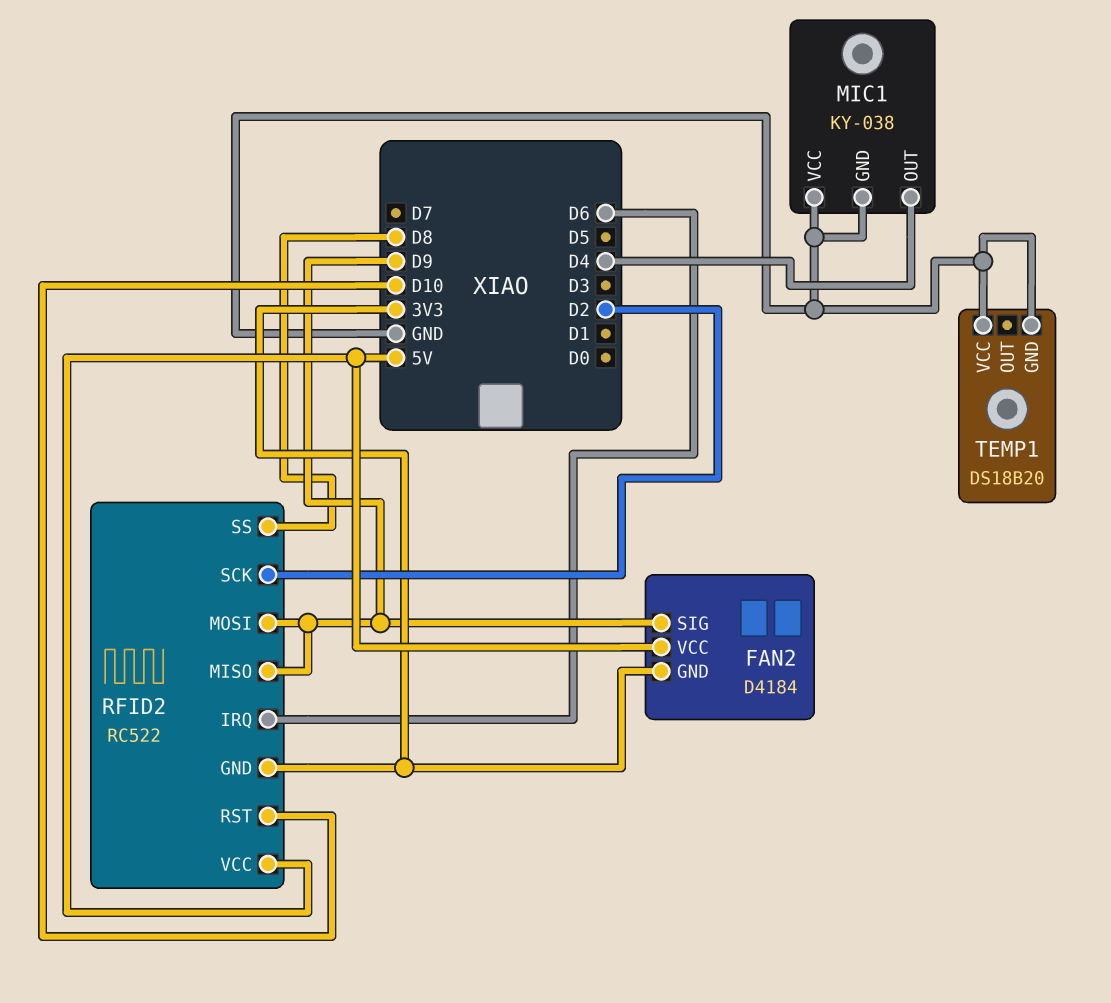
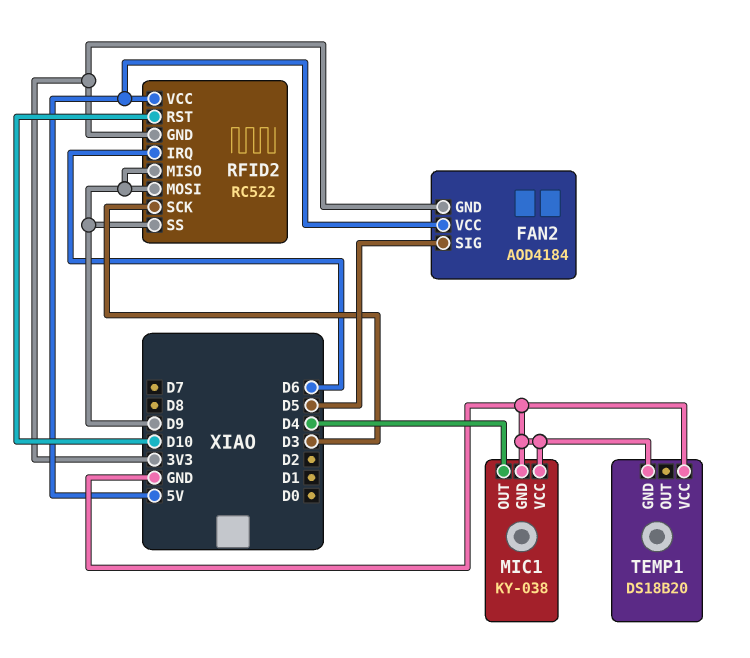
FAN2: D4184 -> AOD4184
FAN2 pin SIG: D9 -> D5
RFID2 pin SCK: D2 -> D3
RFID2 pin SS: D8 -> D9

